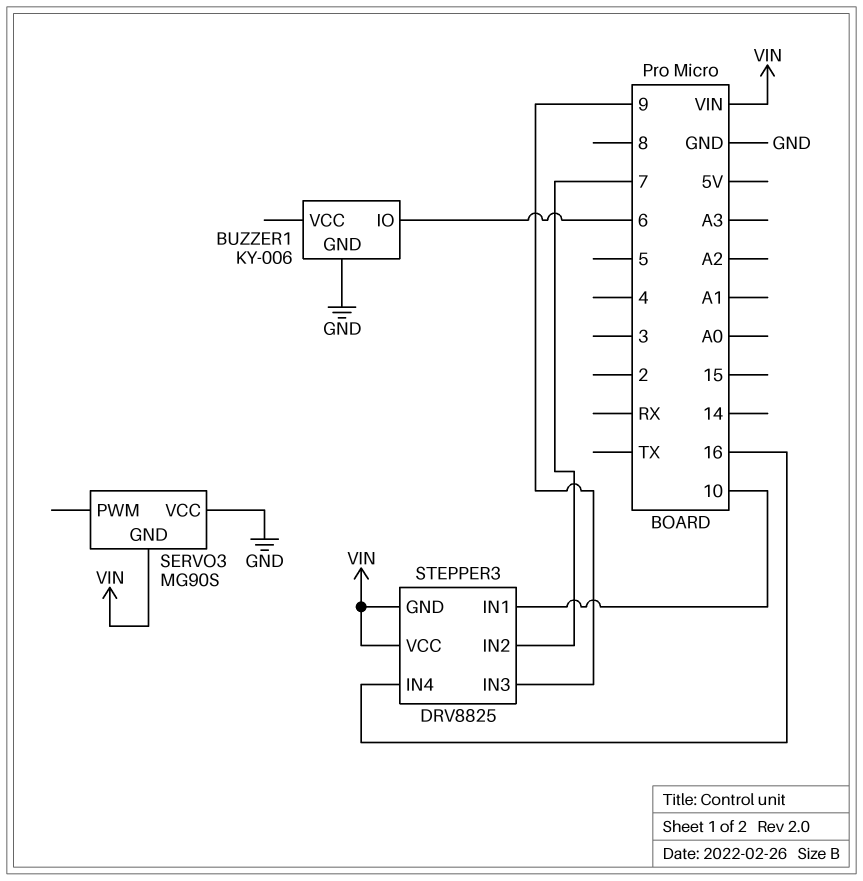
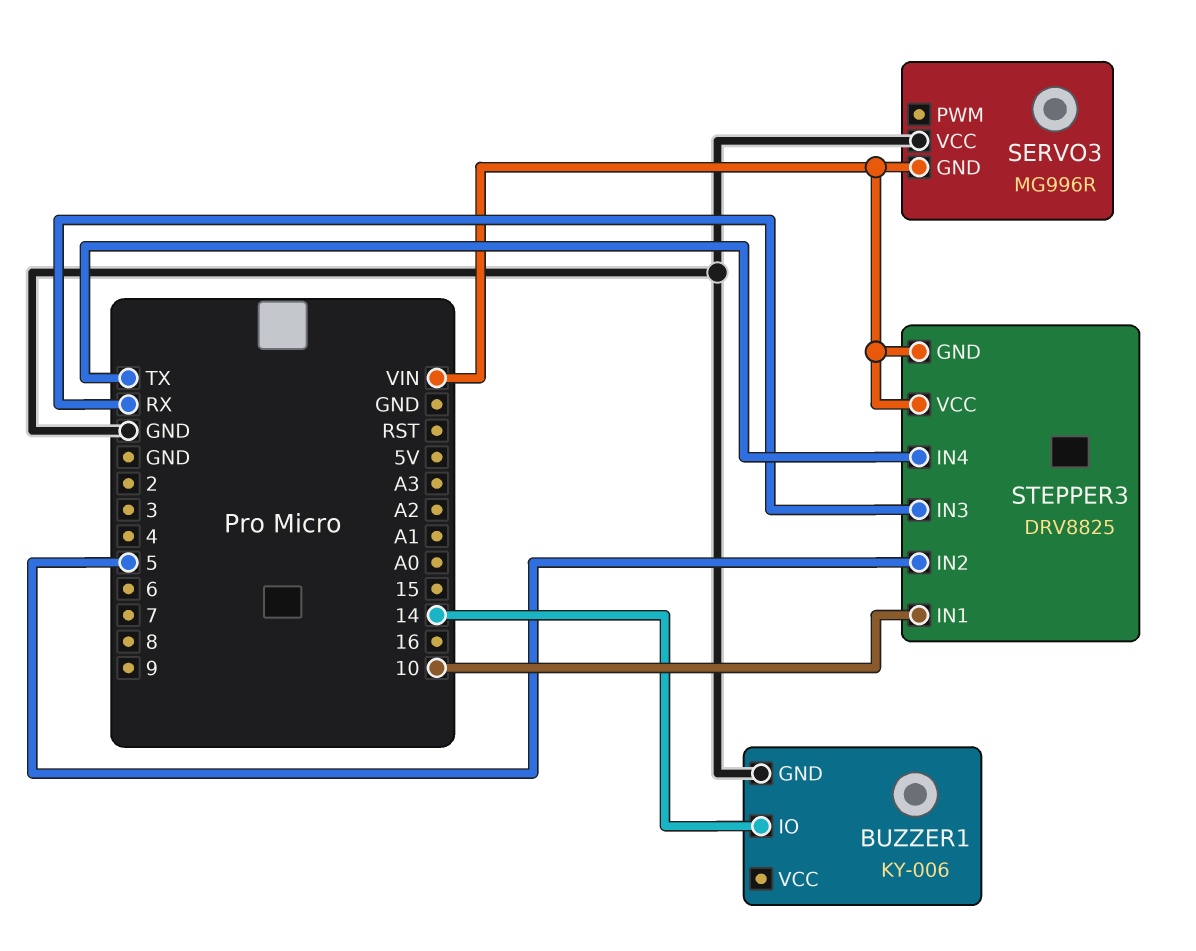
BUZZER1 pin IO: 6 -> 14
SERVO3: MG90S -> MG996R
STEPPER3 pin IN2: 7 -> 5
STEPPER3 pin IN3: 9 -> RX
STEPPER3 pin IN4: 16 -> TX

